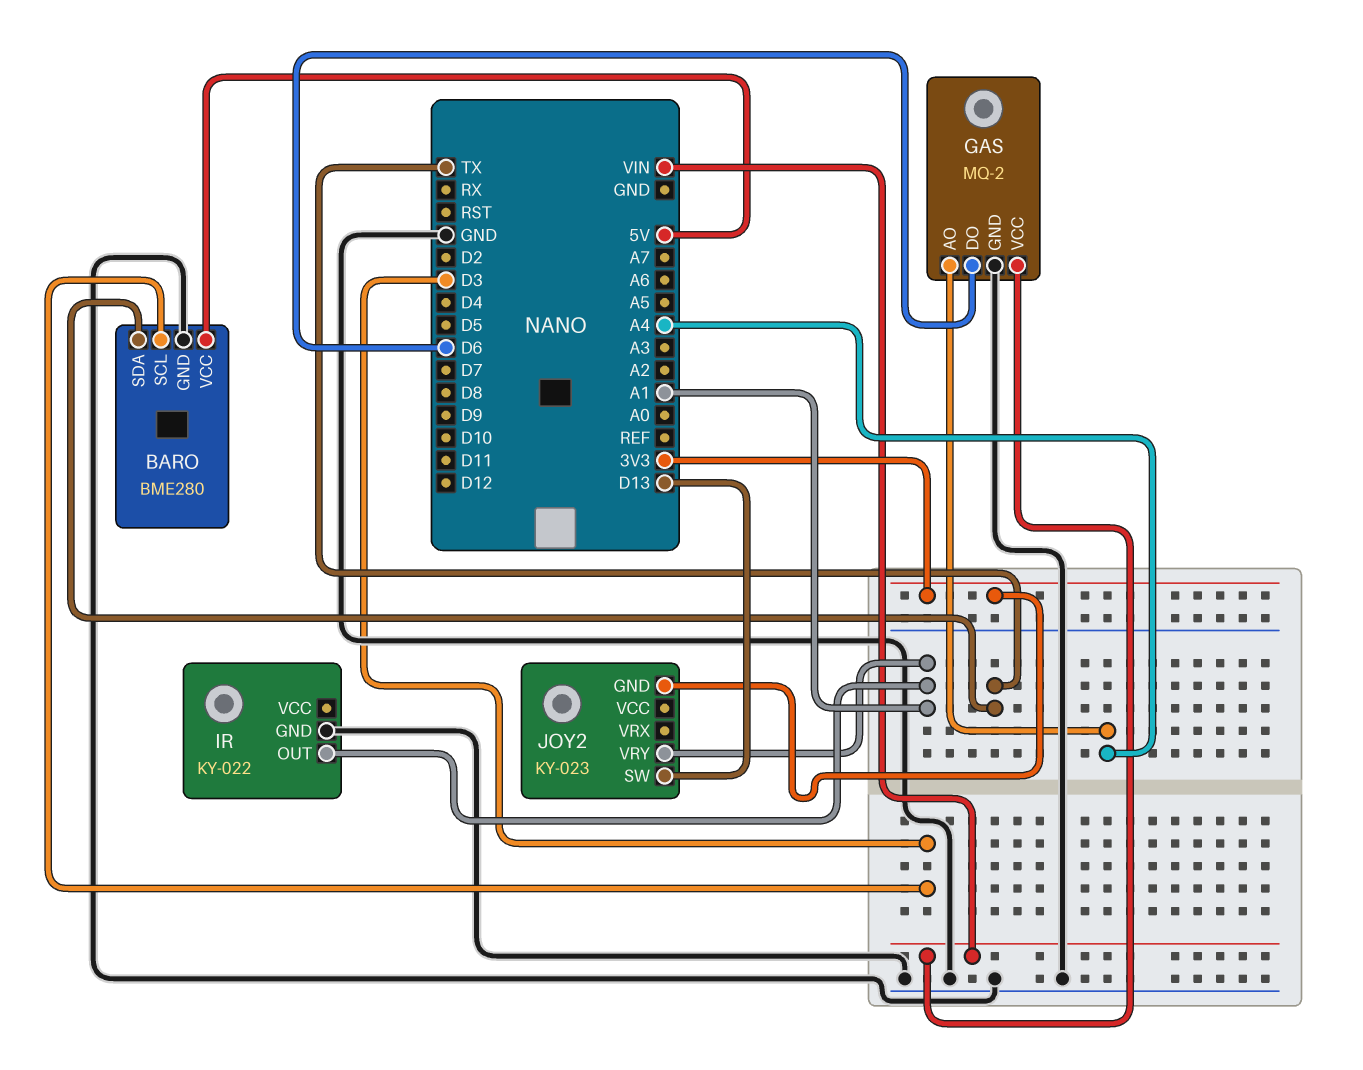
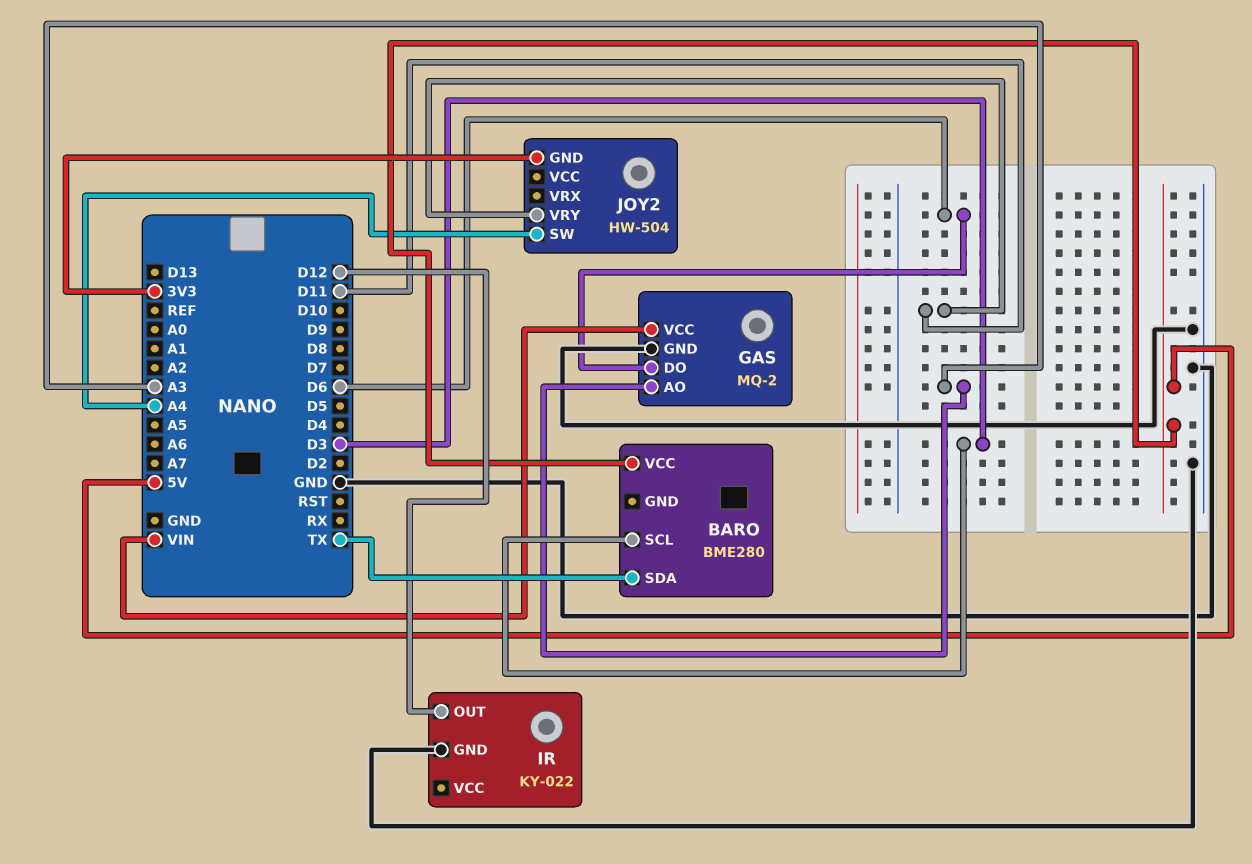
BARO pin GND: GND -> none
GAS pin AO: A4 -> A3
IR pin OUT: A1 -> D12
JOY2: KY-023 -> HW-504
JOY2 pin SW: D13 -> A4
JOY2 pin VRY: A1 -> D11

